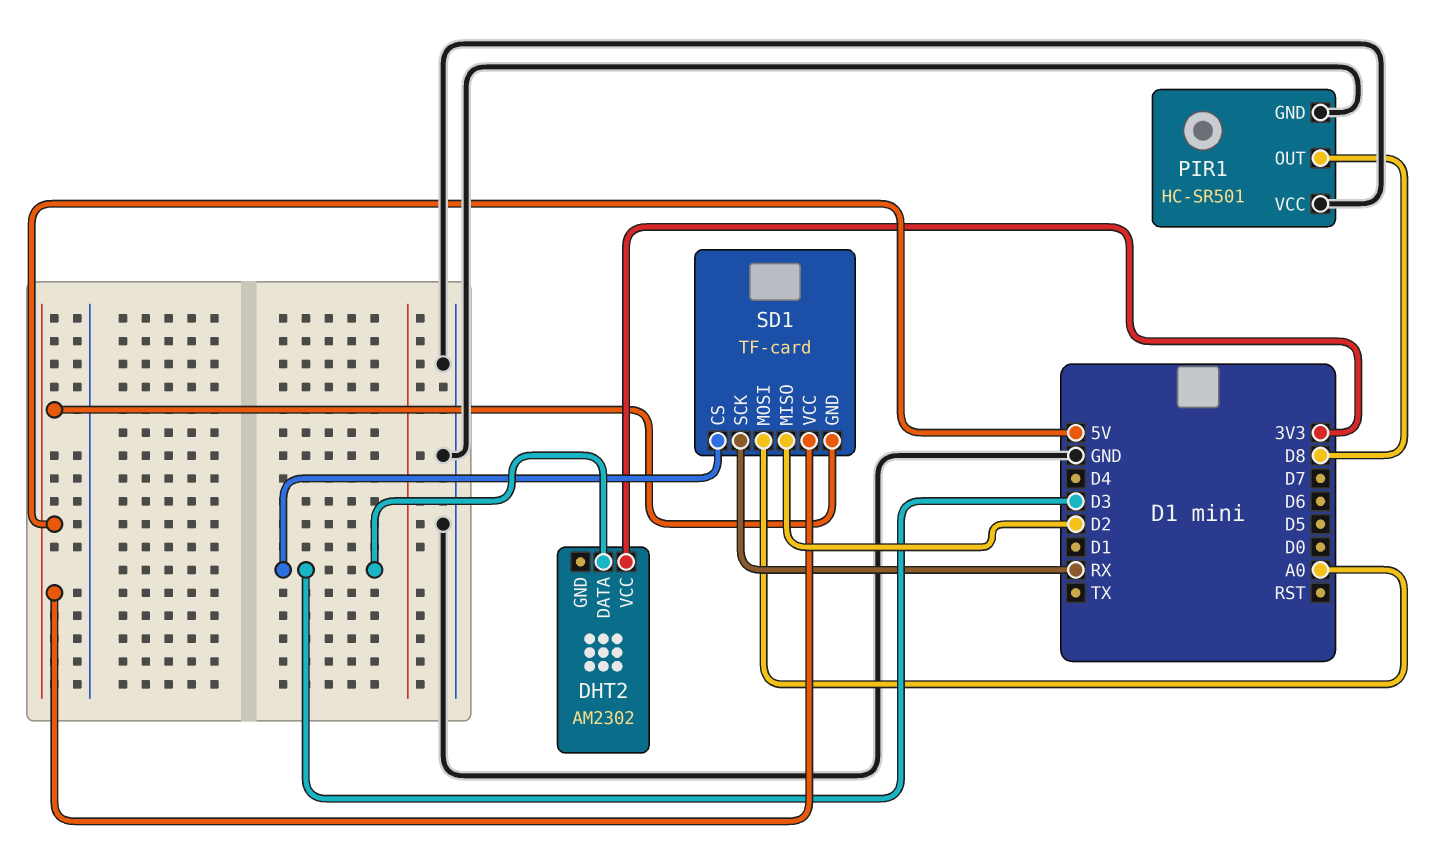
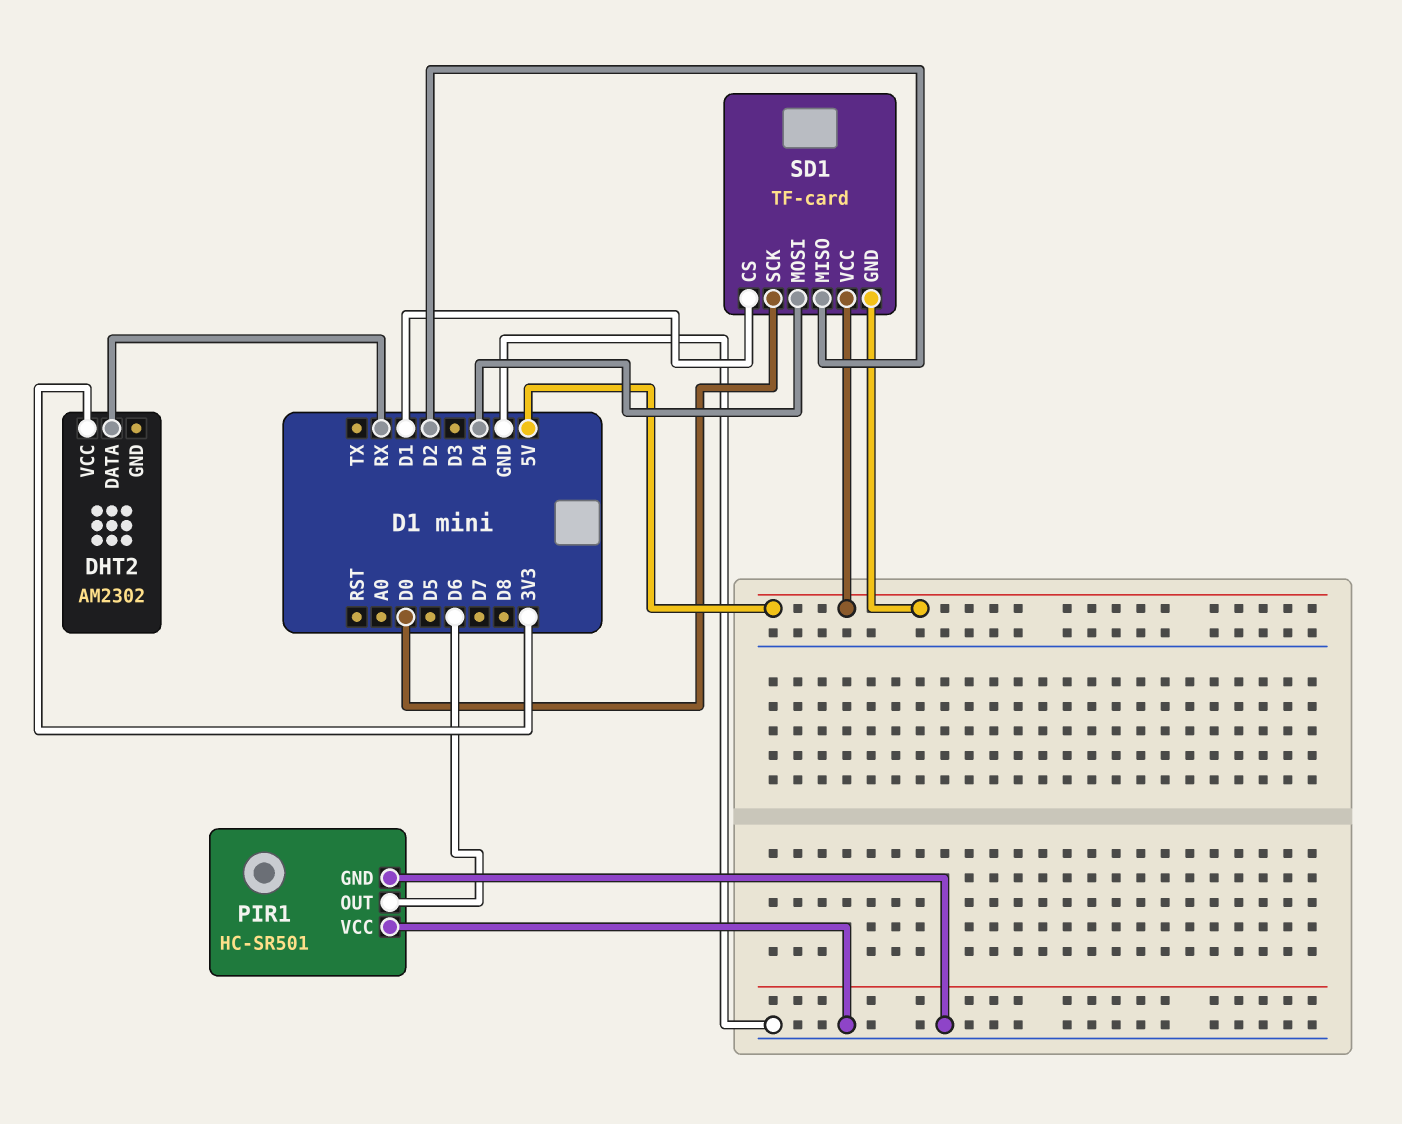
DHT2 pin DATA: D3 -> RX
PIR1 pin OUT: D8 -> D6
SD1 pin CS: D3 -> D1
SD1 pin MOSI: A0 -> D4
SD1 pin SCK: RX -> D0

